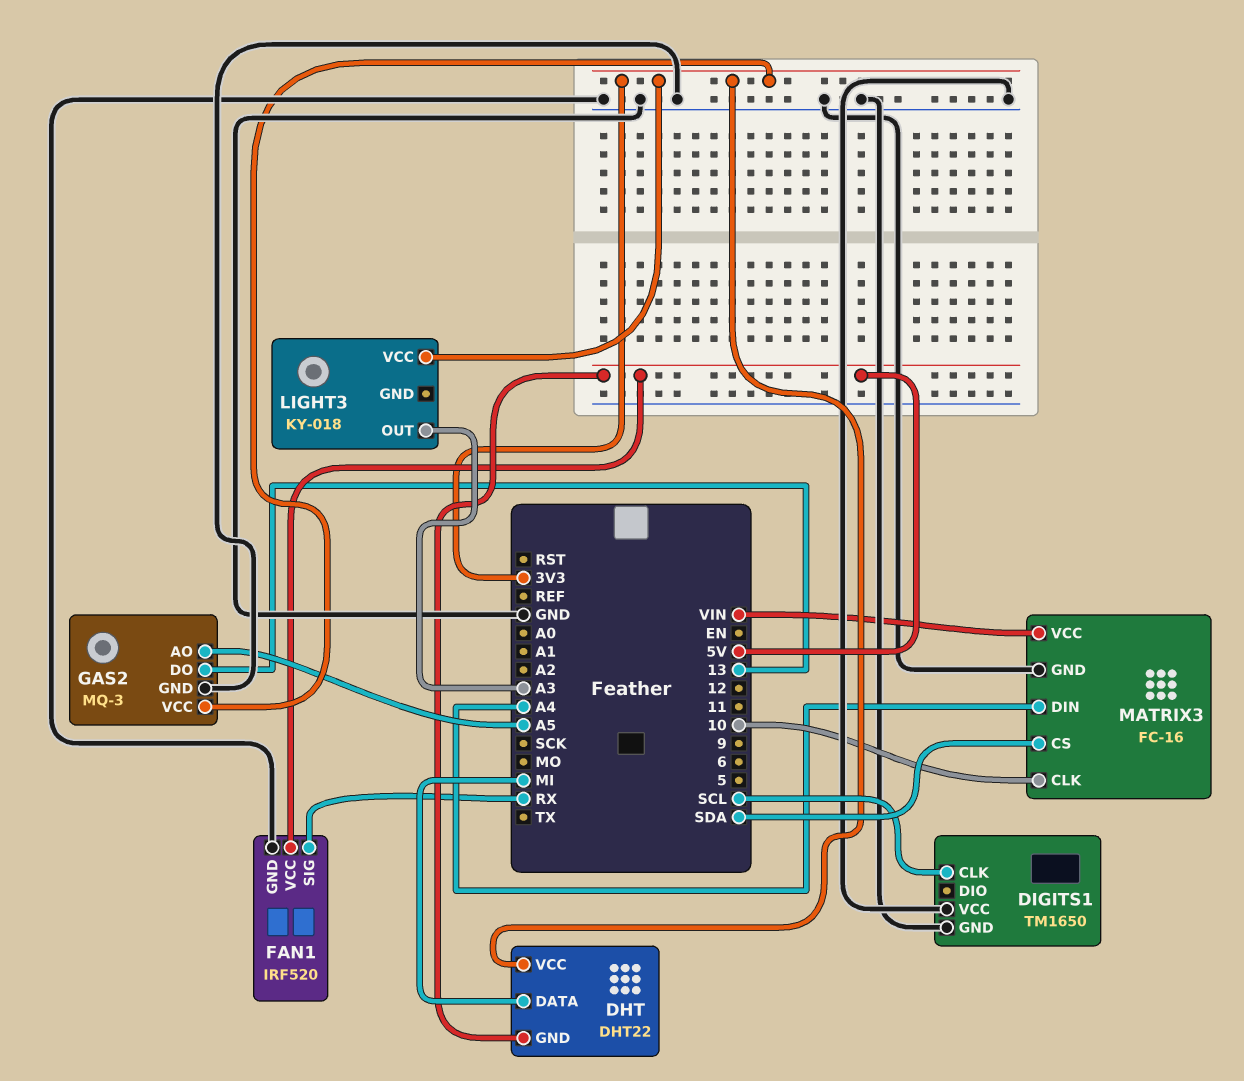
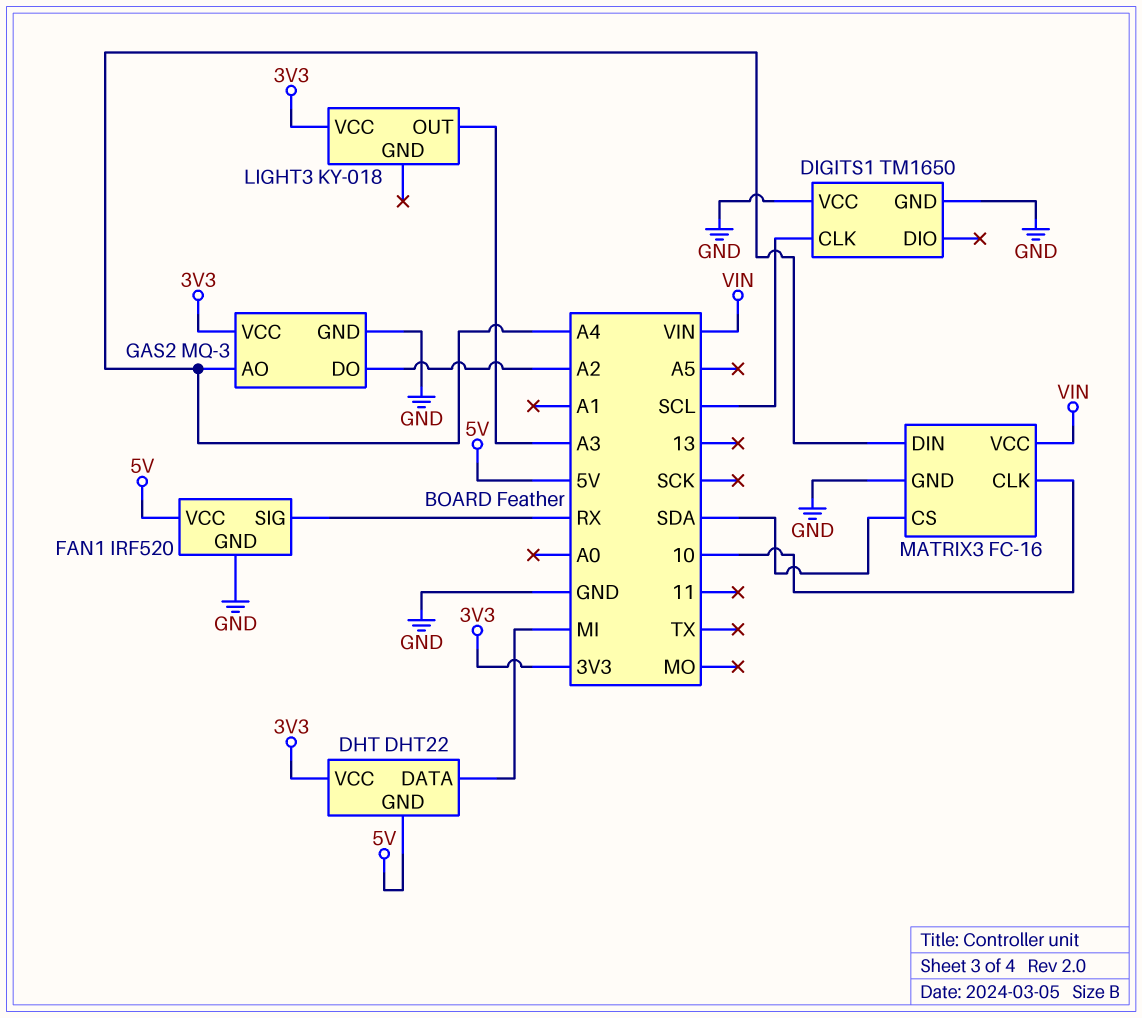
GAS2 pin AO: A5 -> A4
GAS2 pin DO: 13 -> A2

